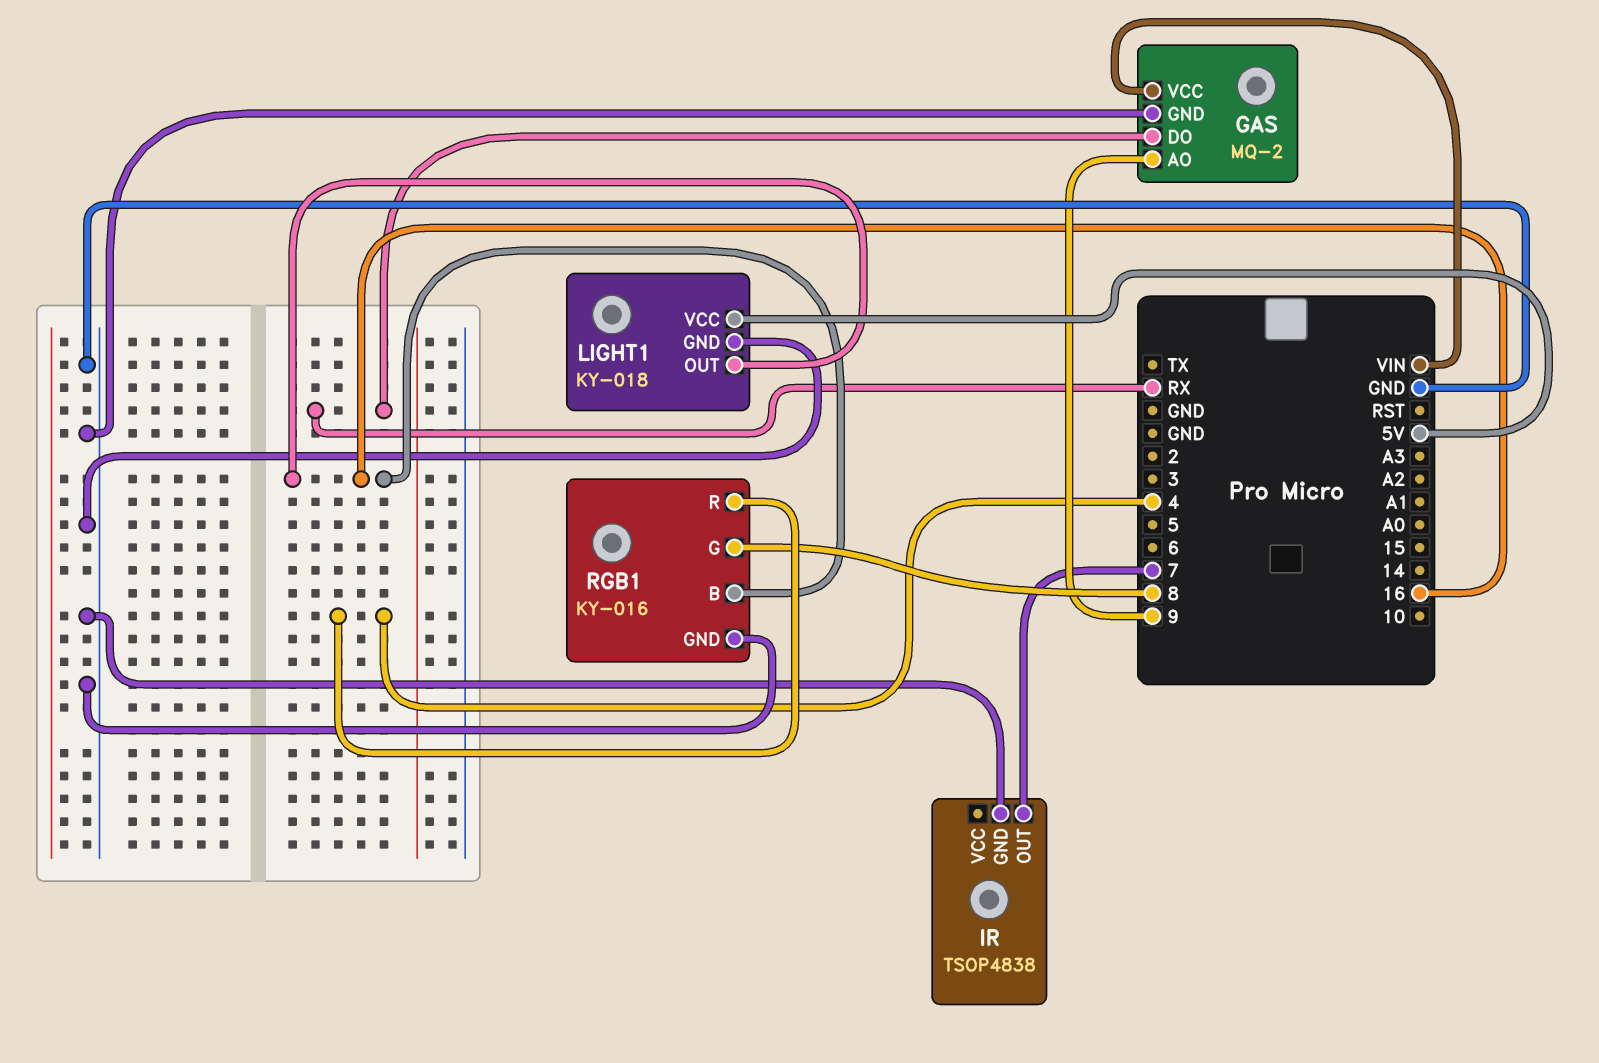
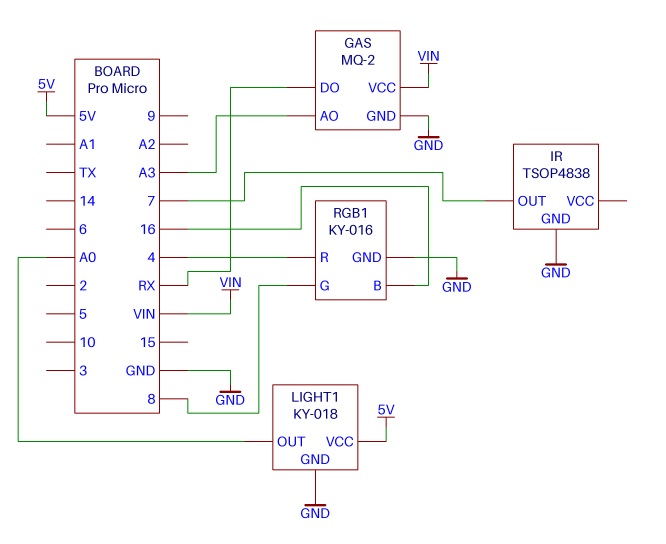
GAS pin AO: 9 -> A3
LIGHT1 pin OUT: 16 -> A0

